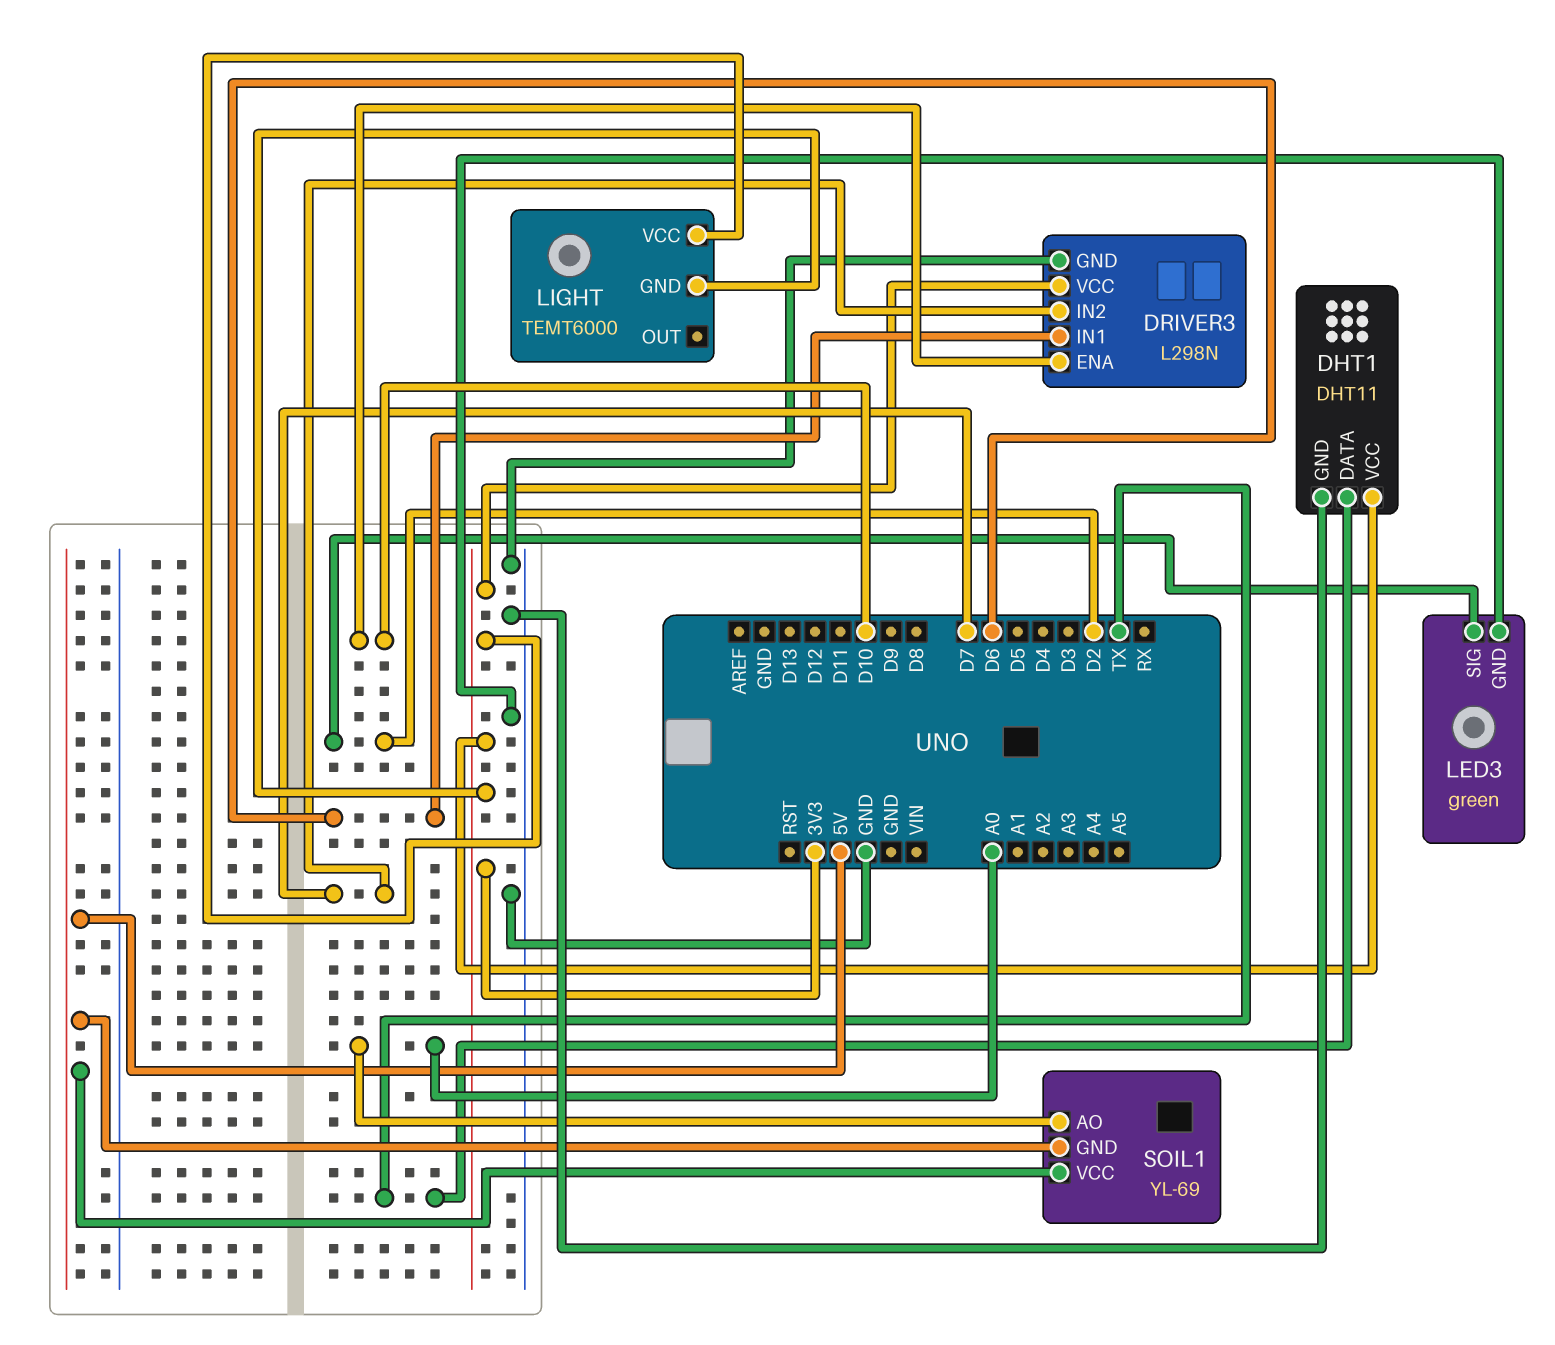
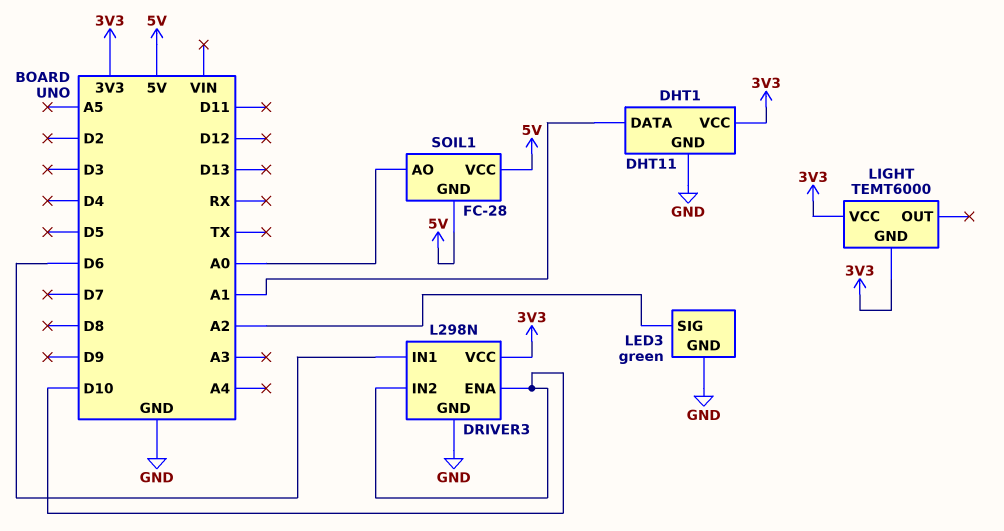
DHT1 pin DATA: TX -> A1
DRIVER3 pin IN2: D7 -> D10
LED3 pin SIG: D2 -> A2
SOIL1: YL-69 -> FC-28

